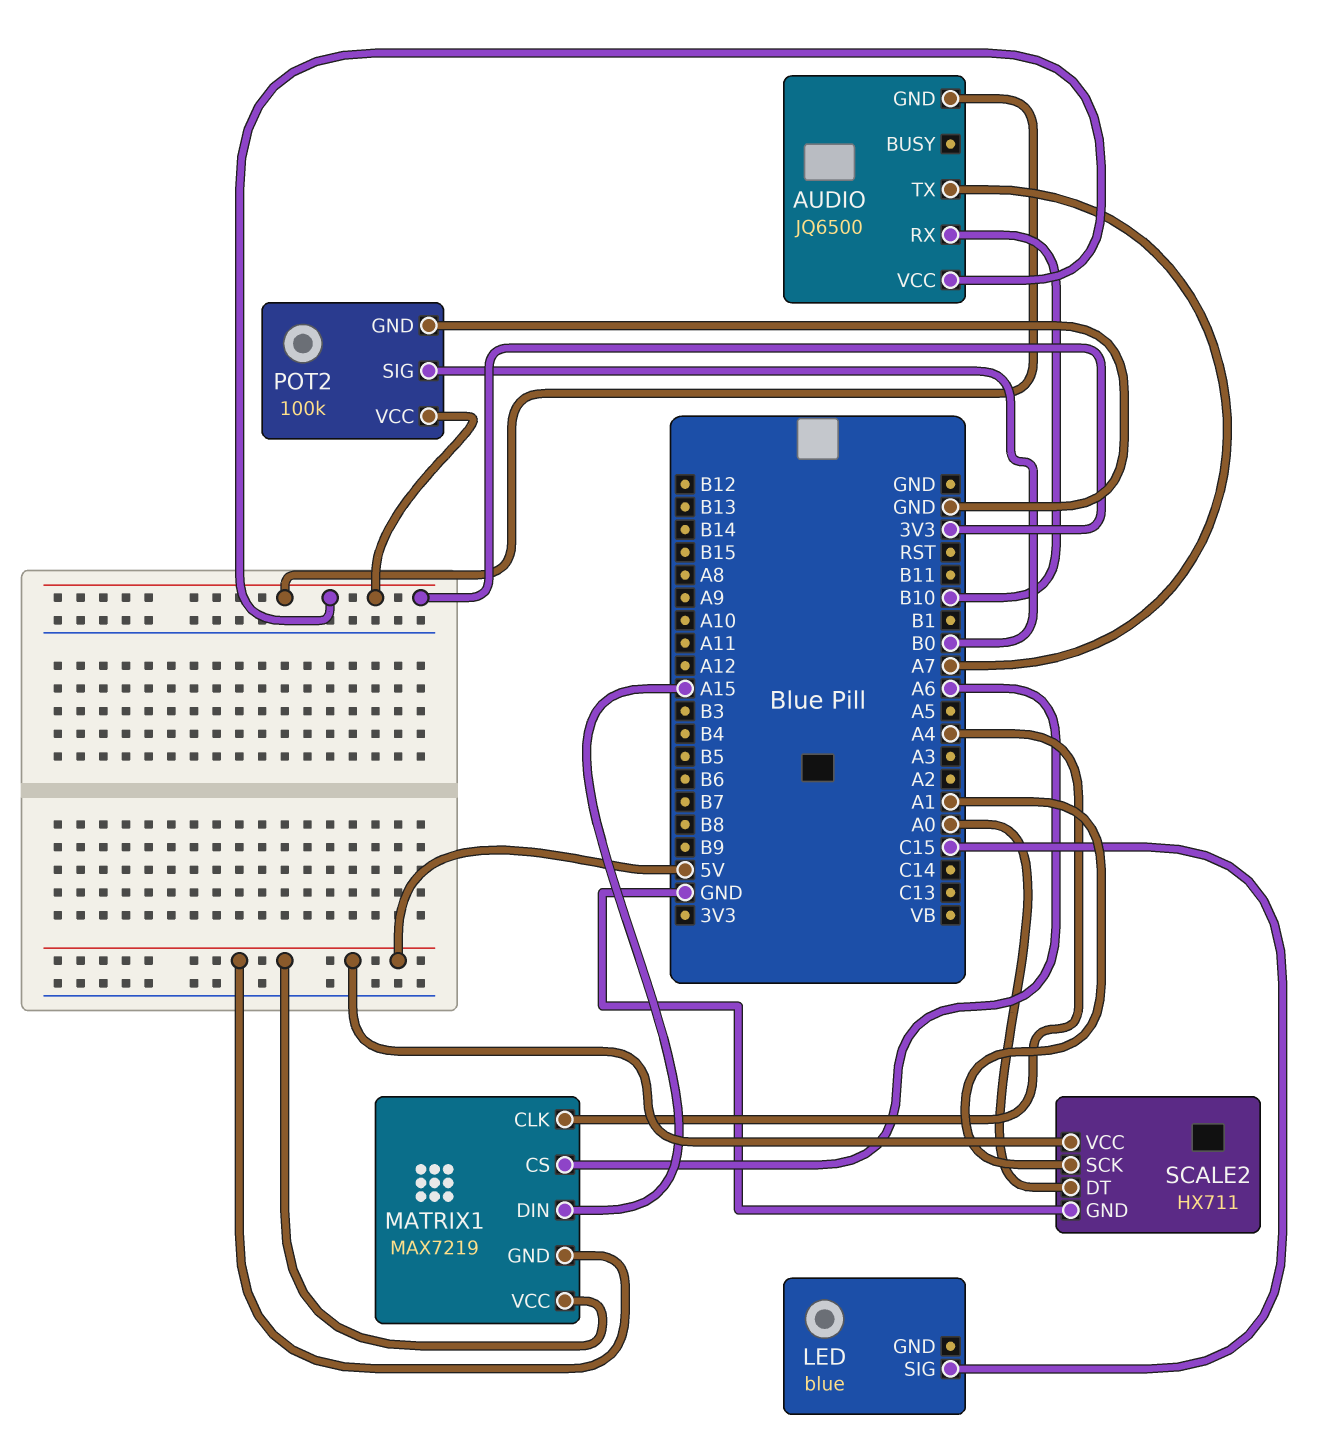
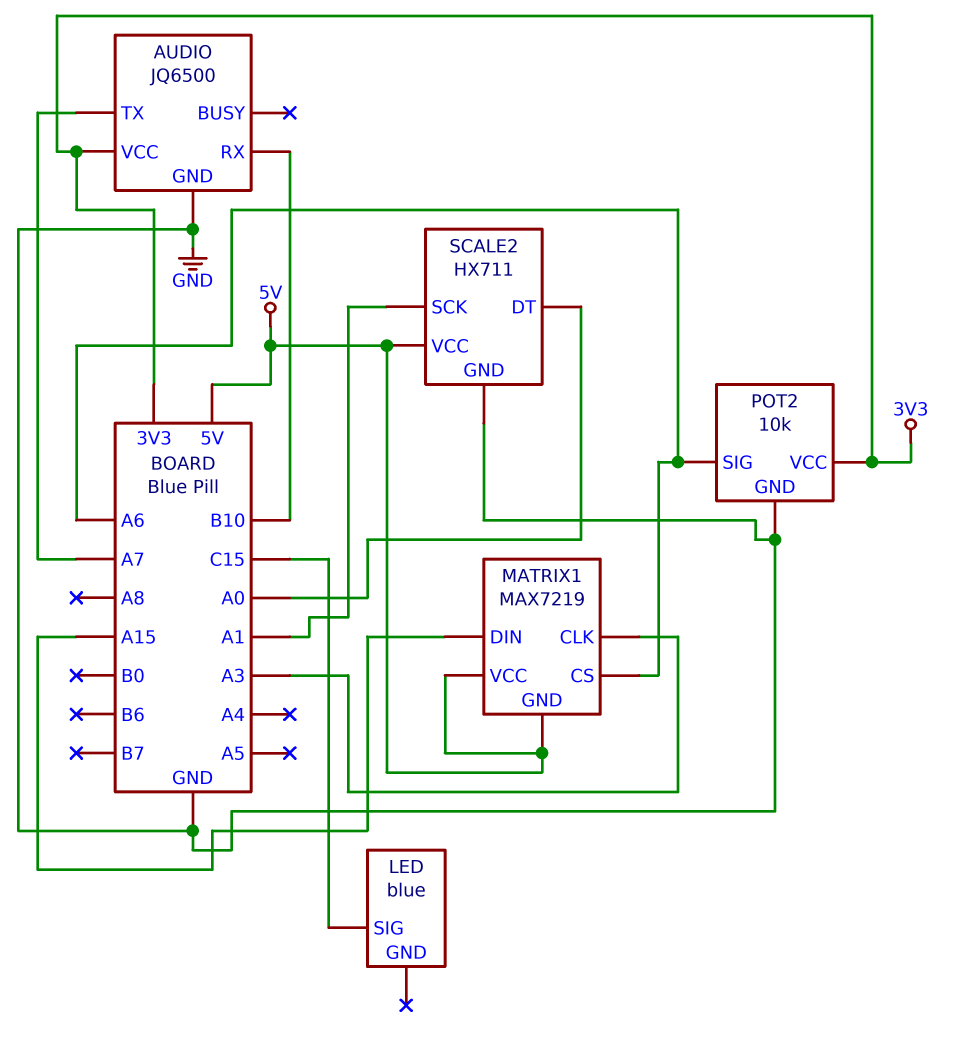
AUDIO pin GND: 3V3 -> GND
MATRIX1 pin CLK: A4 -> A3
POT2: 100k -> 10k
POT2 pin SIG: B0 -> A6

